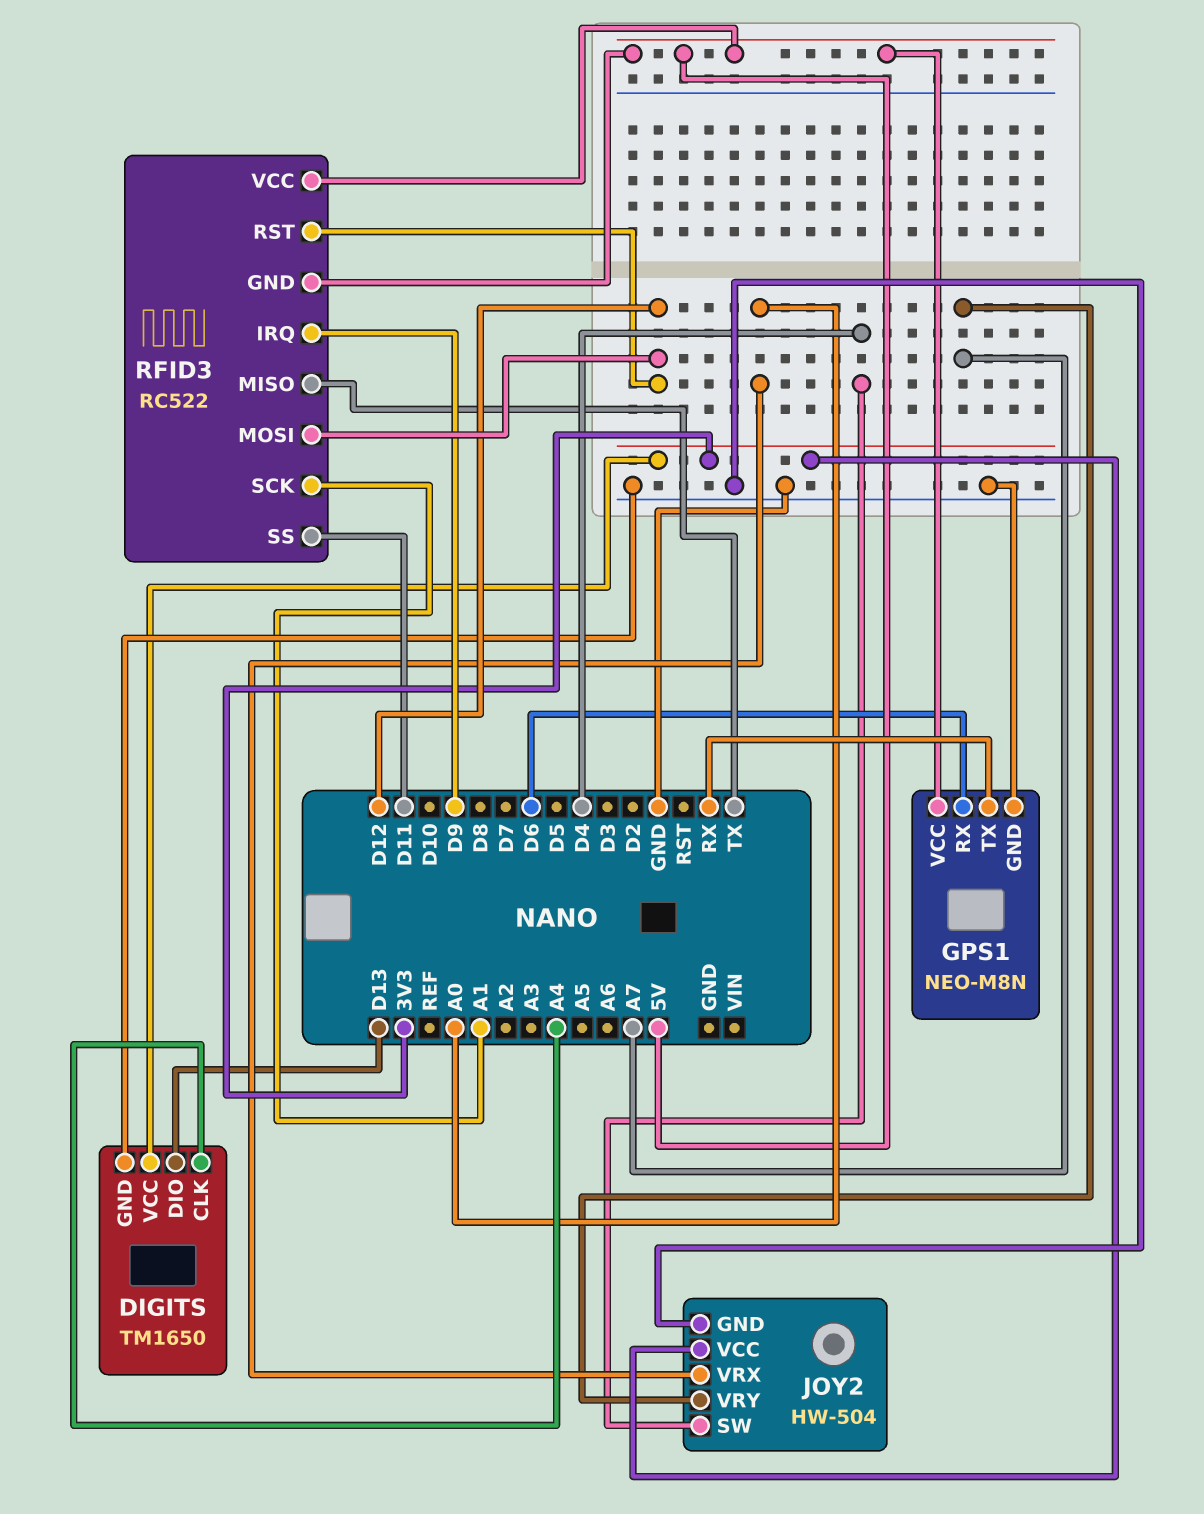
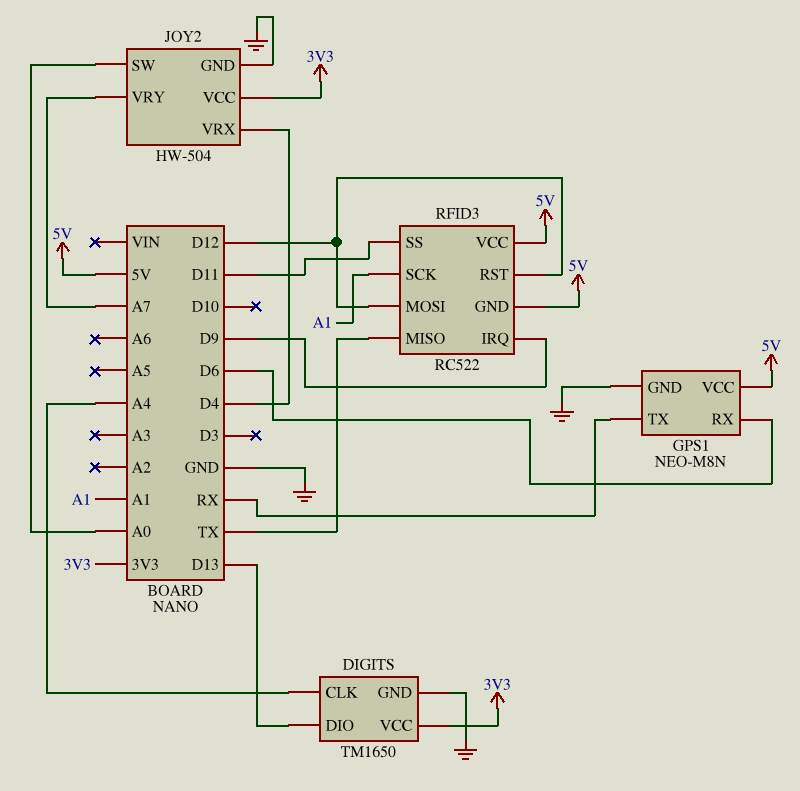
JOY2 pin SW: D4 -> A0
JOY2 pin VRX: A0 -> D4

